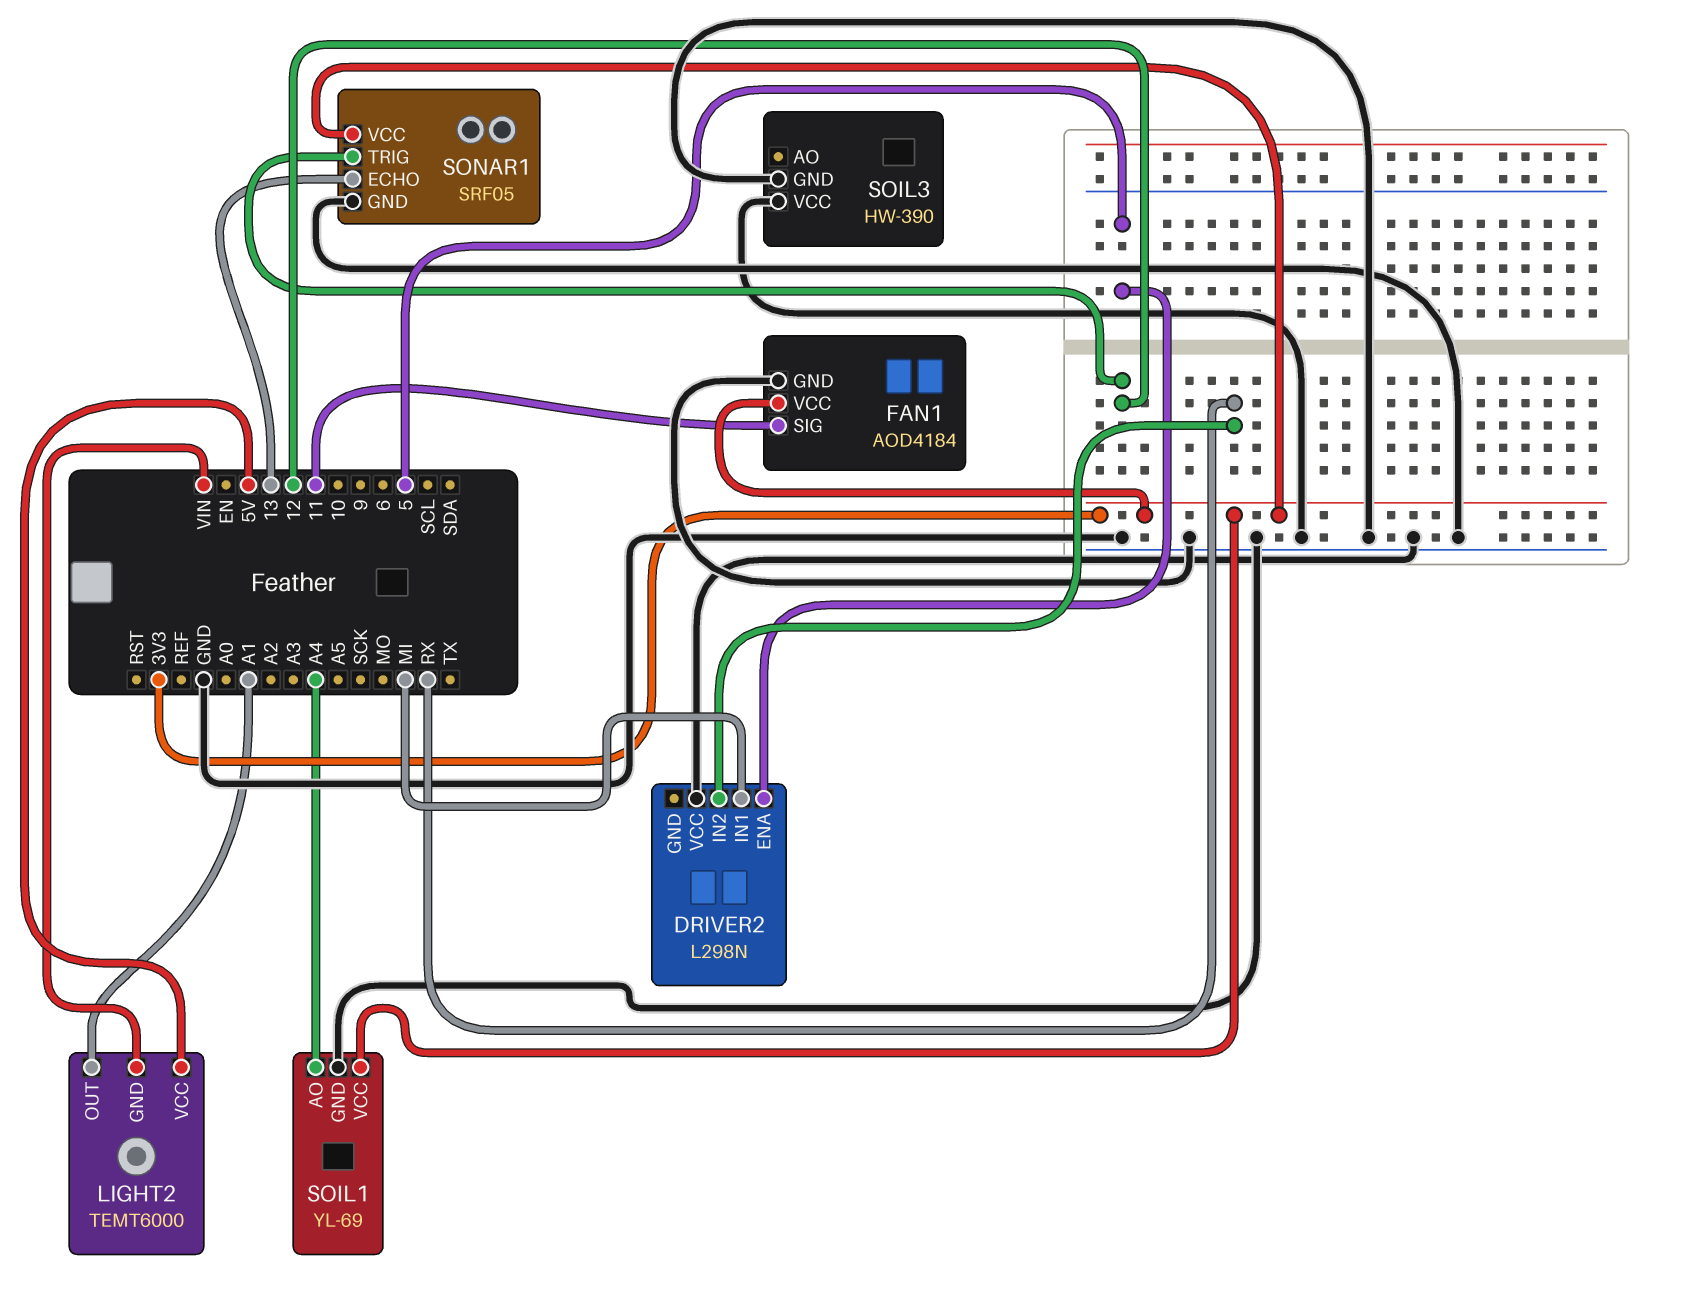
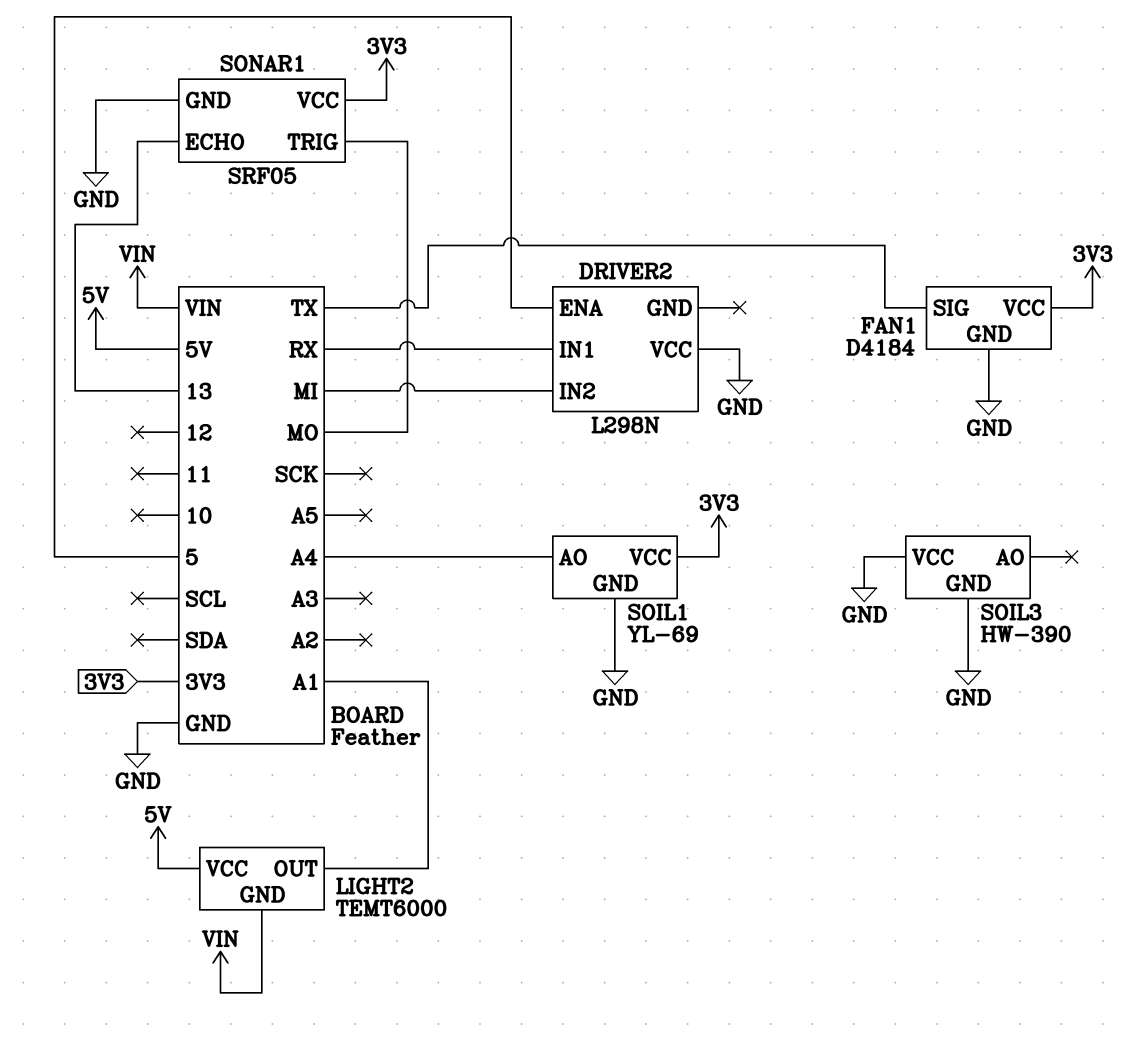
DRIVER2 pin IN1: MI -> RX
DRIVER2 pin IN2: RX -> MI
FAN1: AOD4184 -> D4184
FAN1 pin SIG: 11 -> TX
SONAR1 pin TRIG: 12 -> MO

